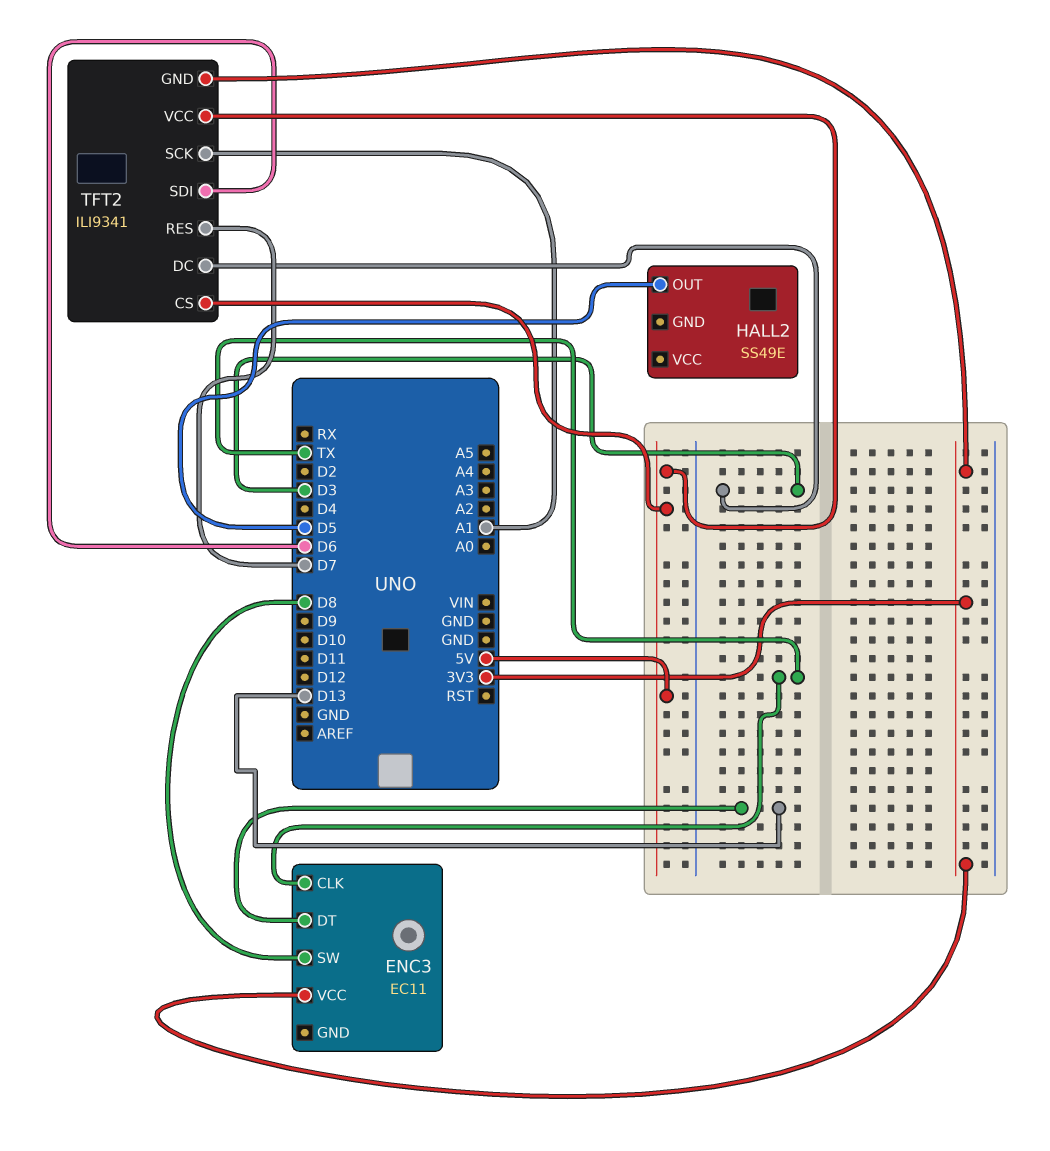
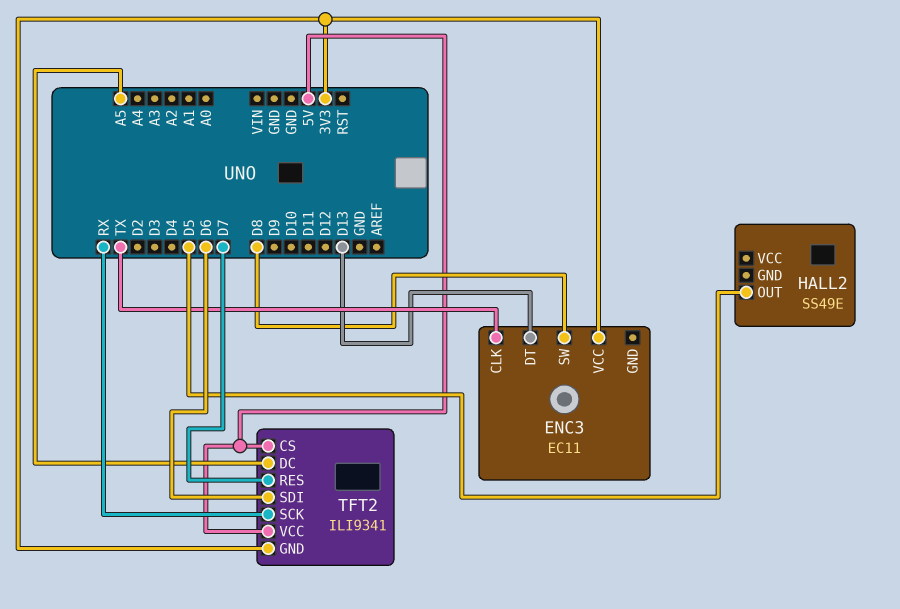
TFT2 pin DC: D3 -> A5
TFT2 pin SCK: A1 -> RX

